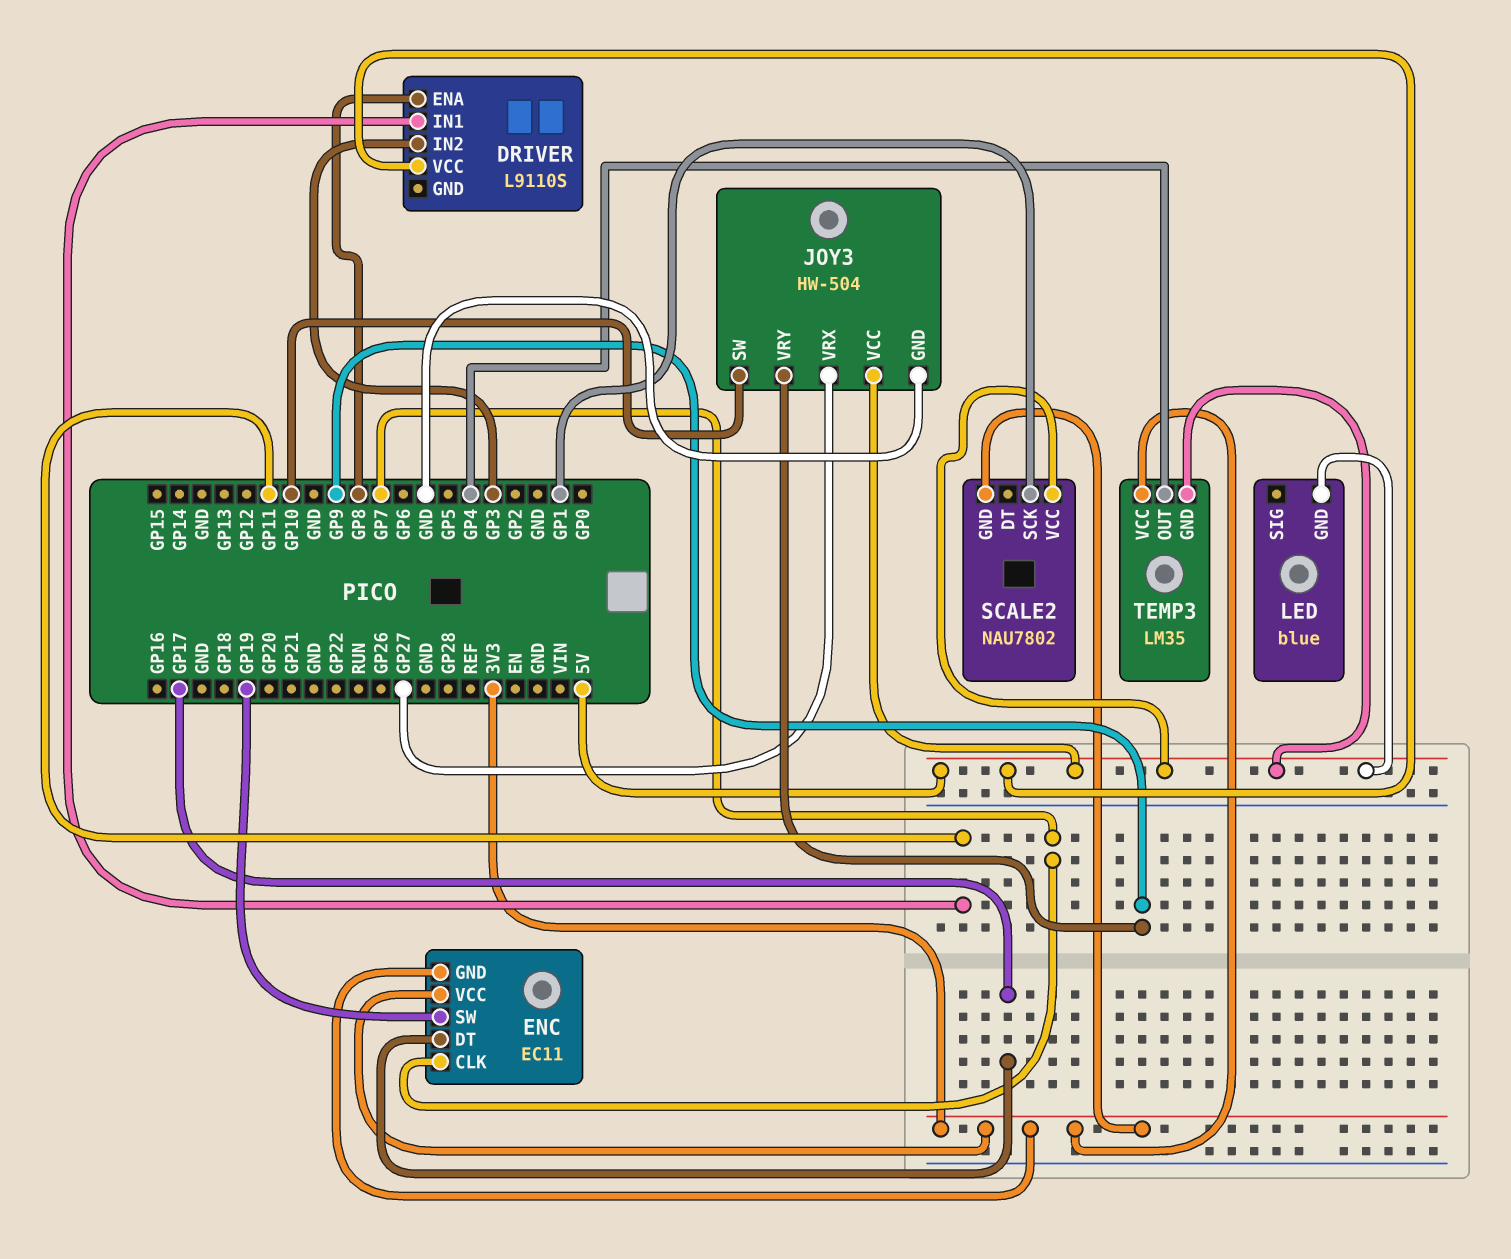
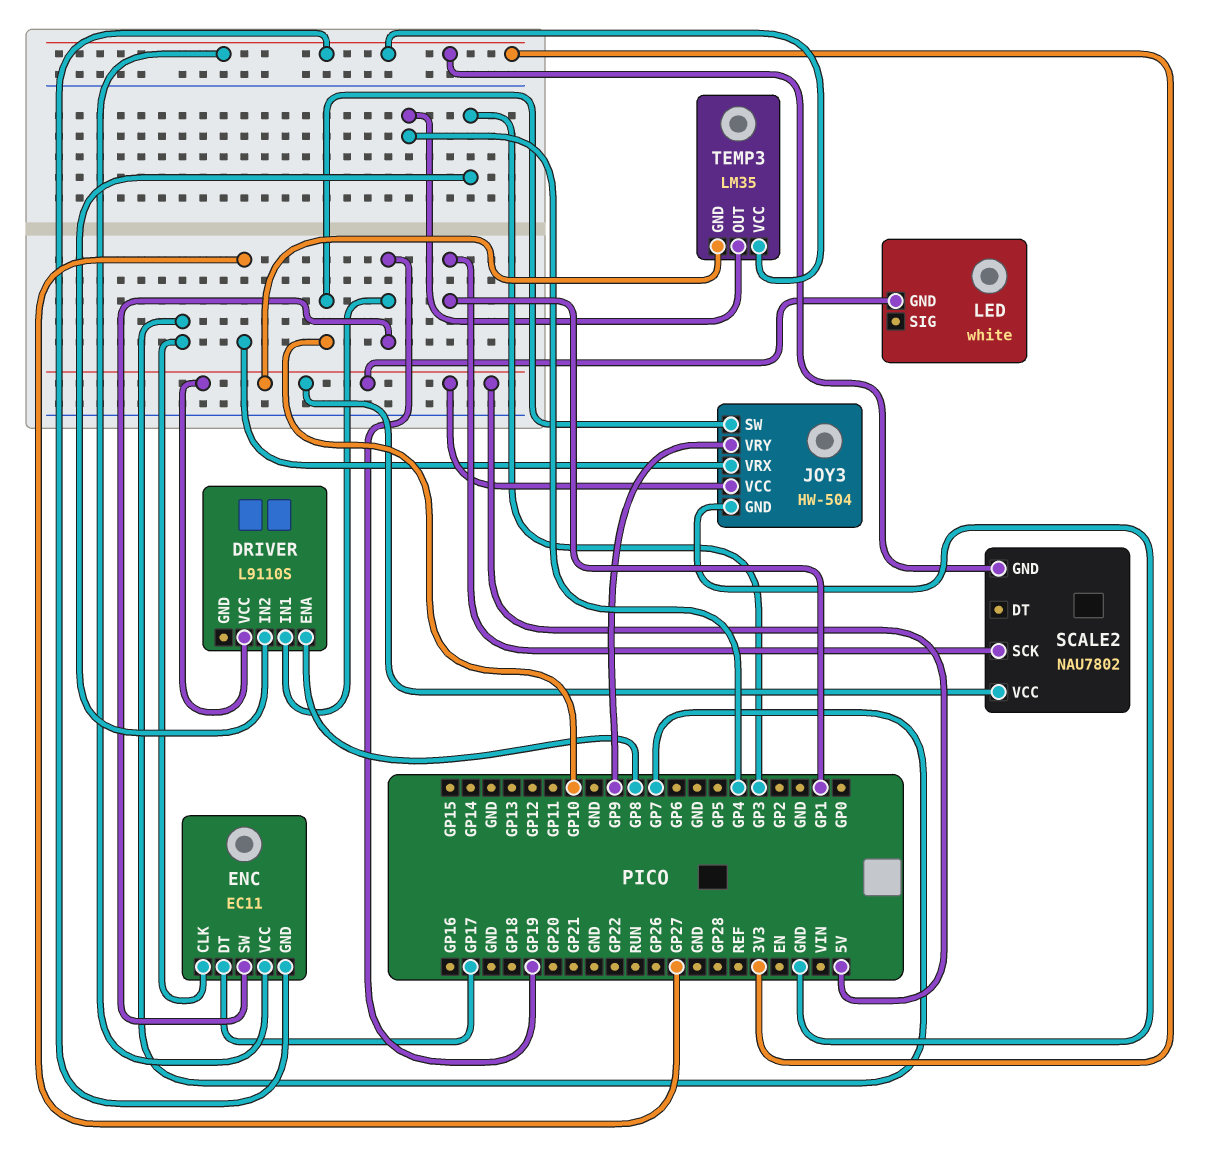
DRIVER pin IN1: GP11 -> GP19
LED: blue -> white

